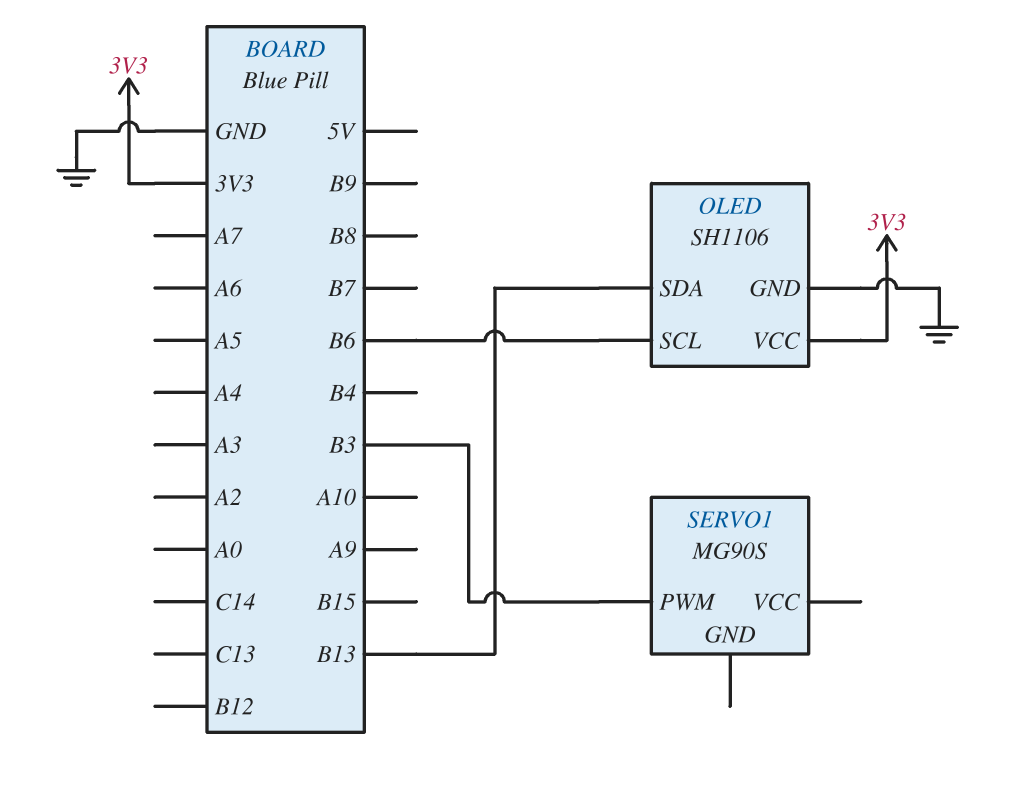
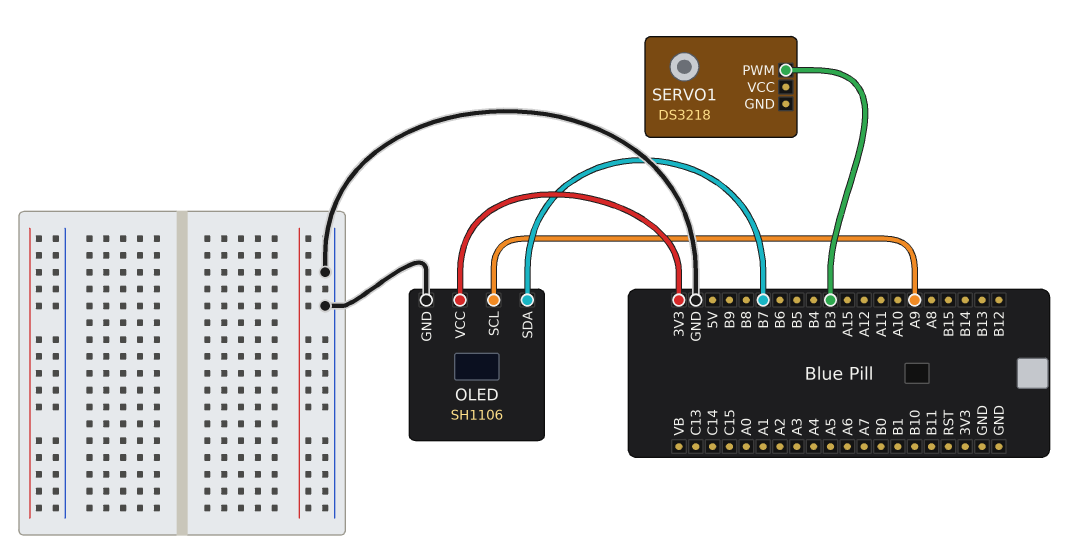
OLED pin SCL: B6 -> A9
OLED pin SDA: B13 -> B7
SERVO1: MG90S -> DS3218

